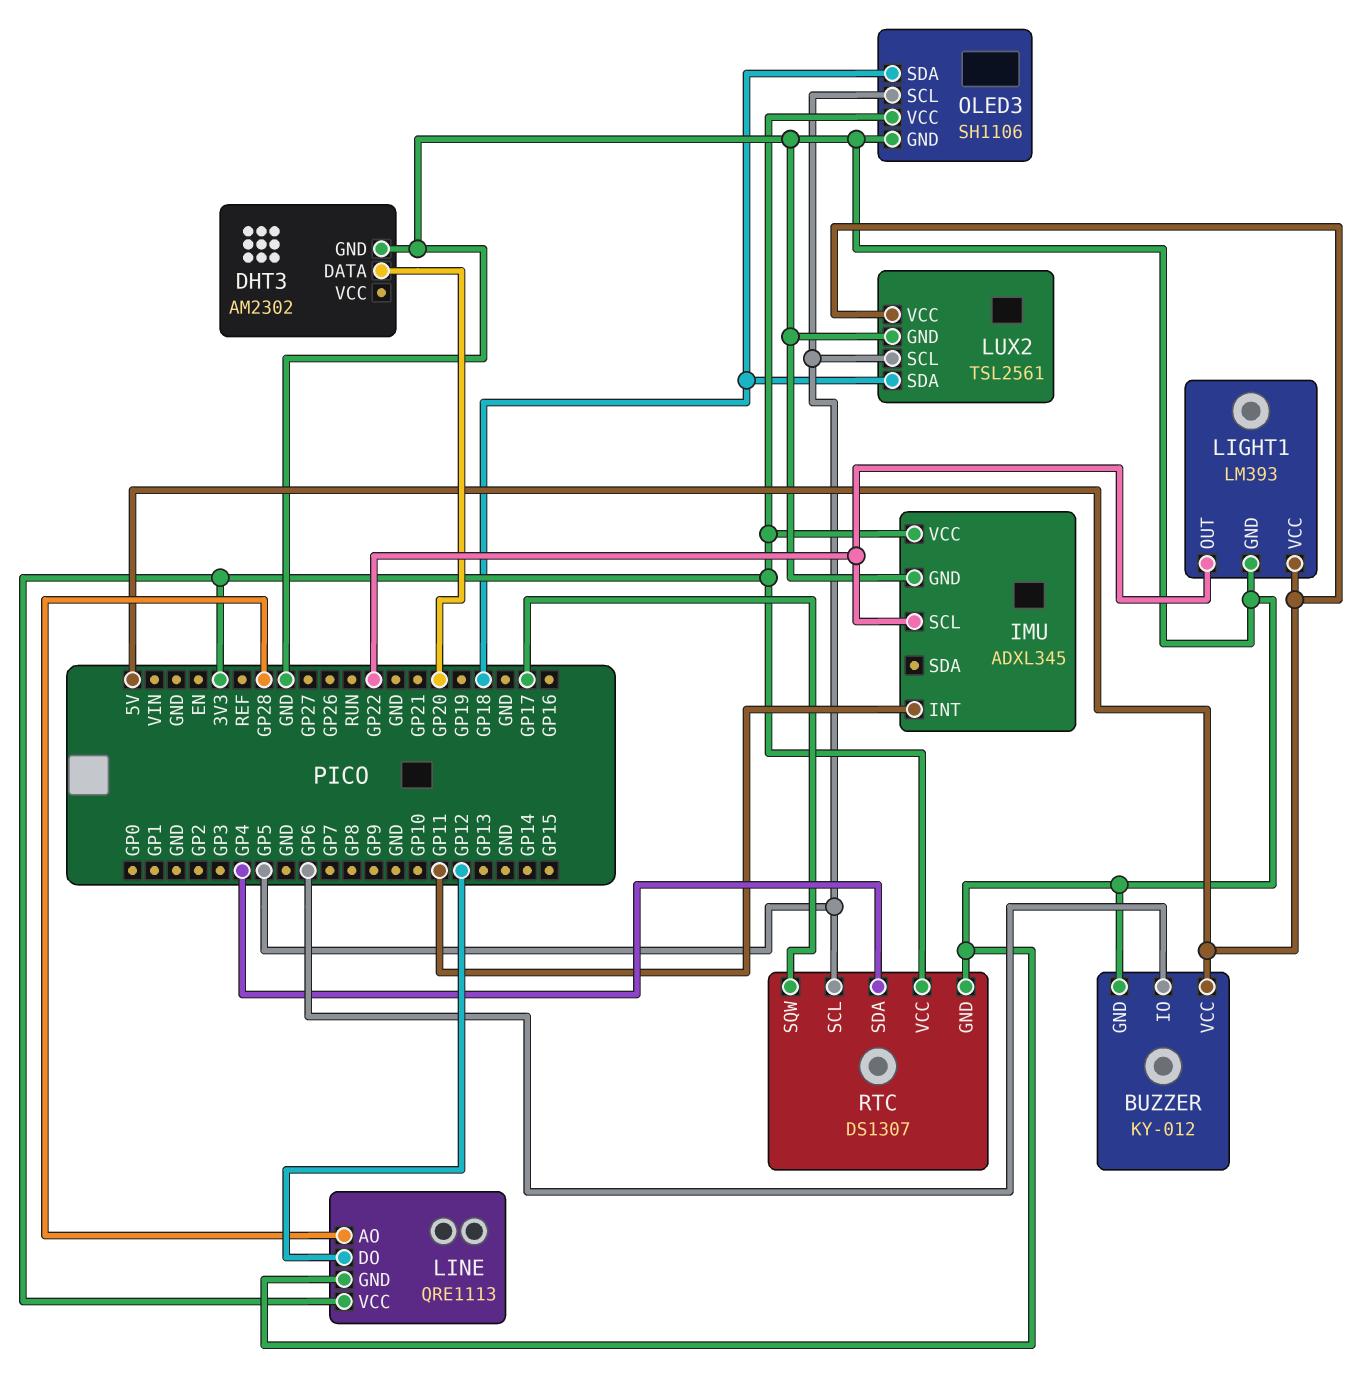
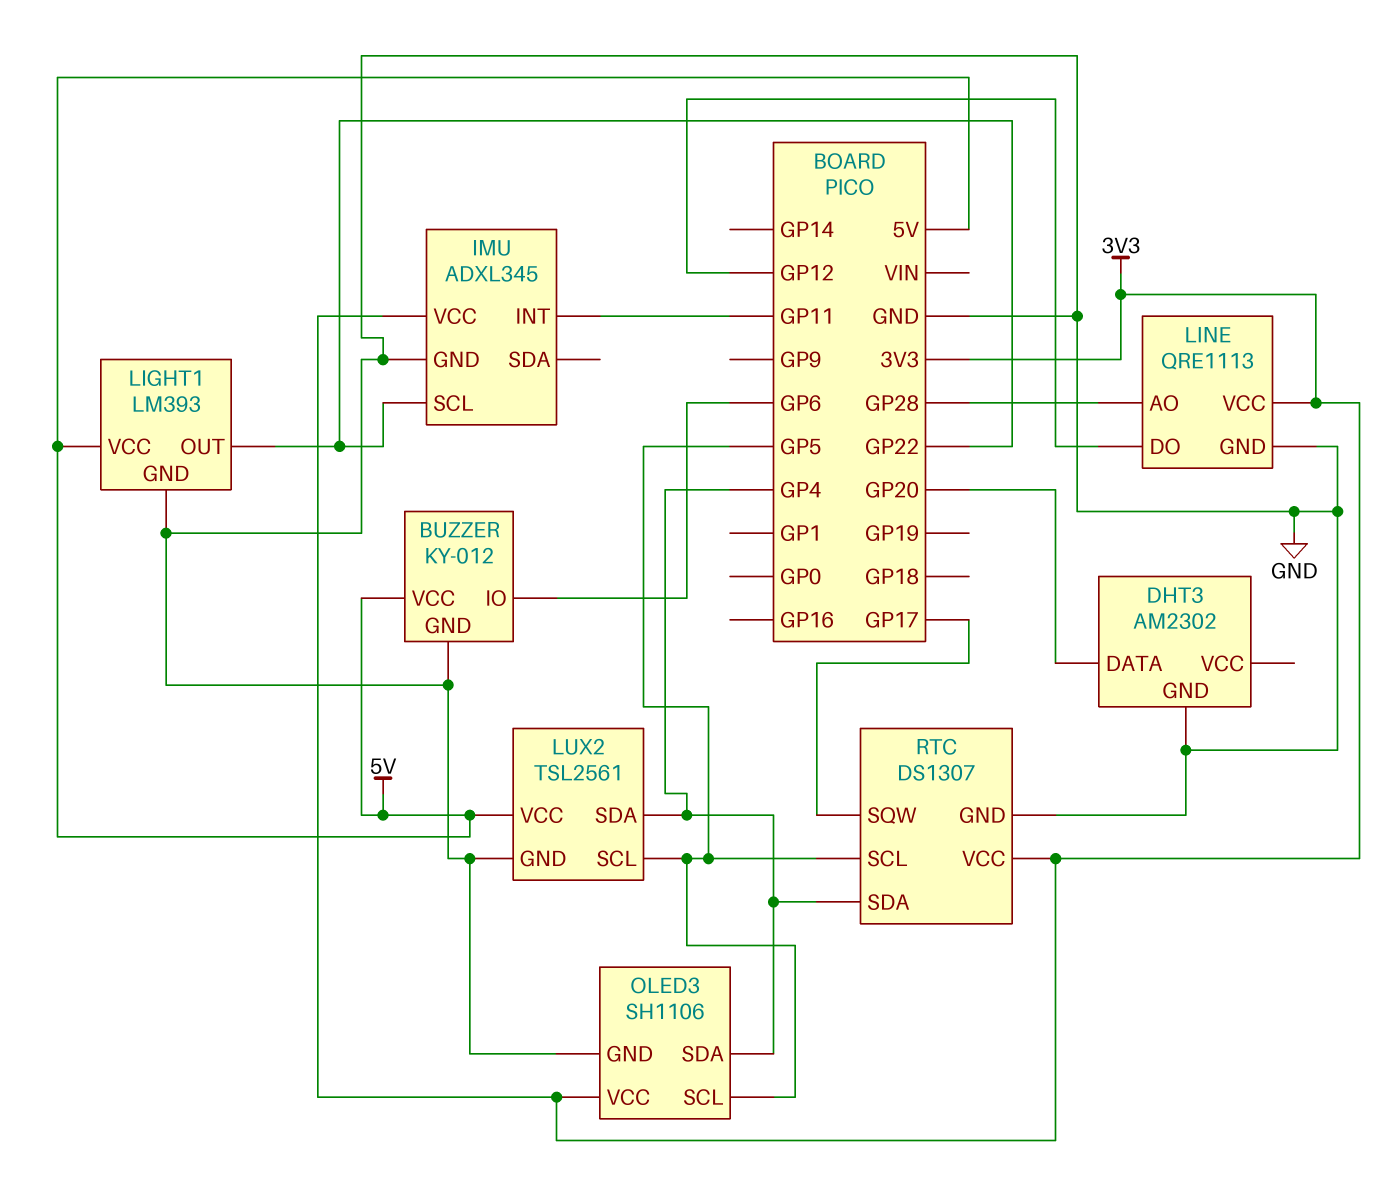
LUX2 pin SDA: GP18 -> GP4
OLED3 pin SDA: GP18 -> GP4

